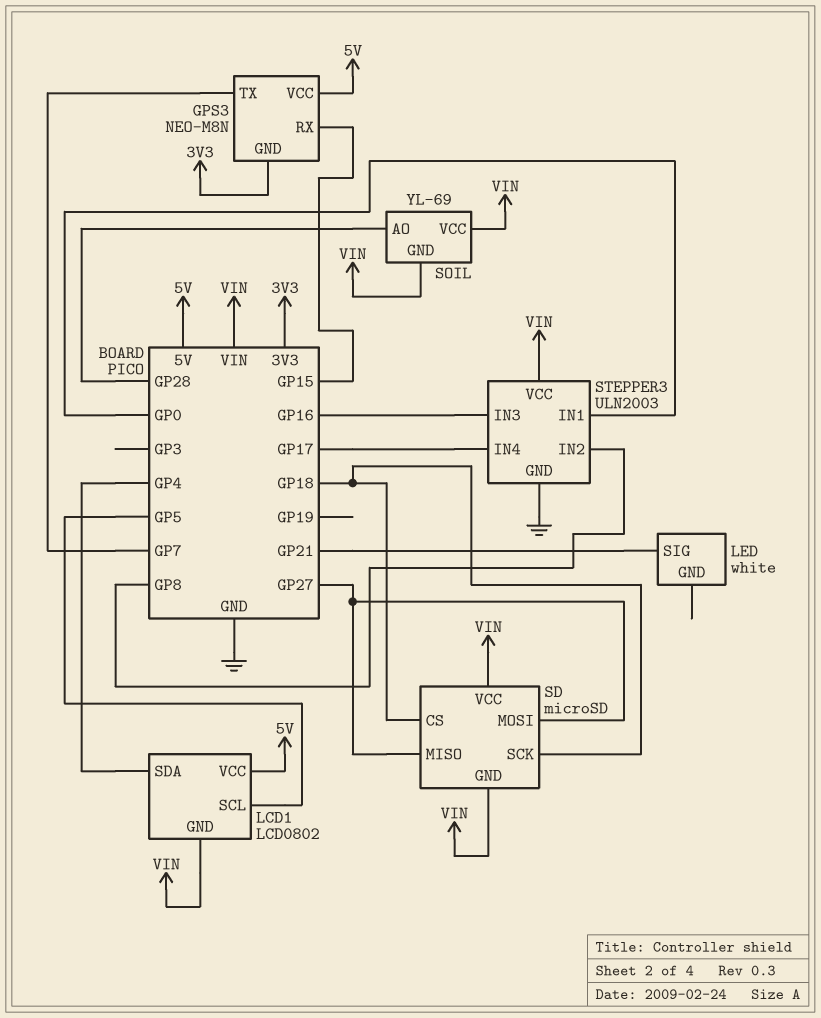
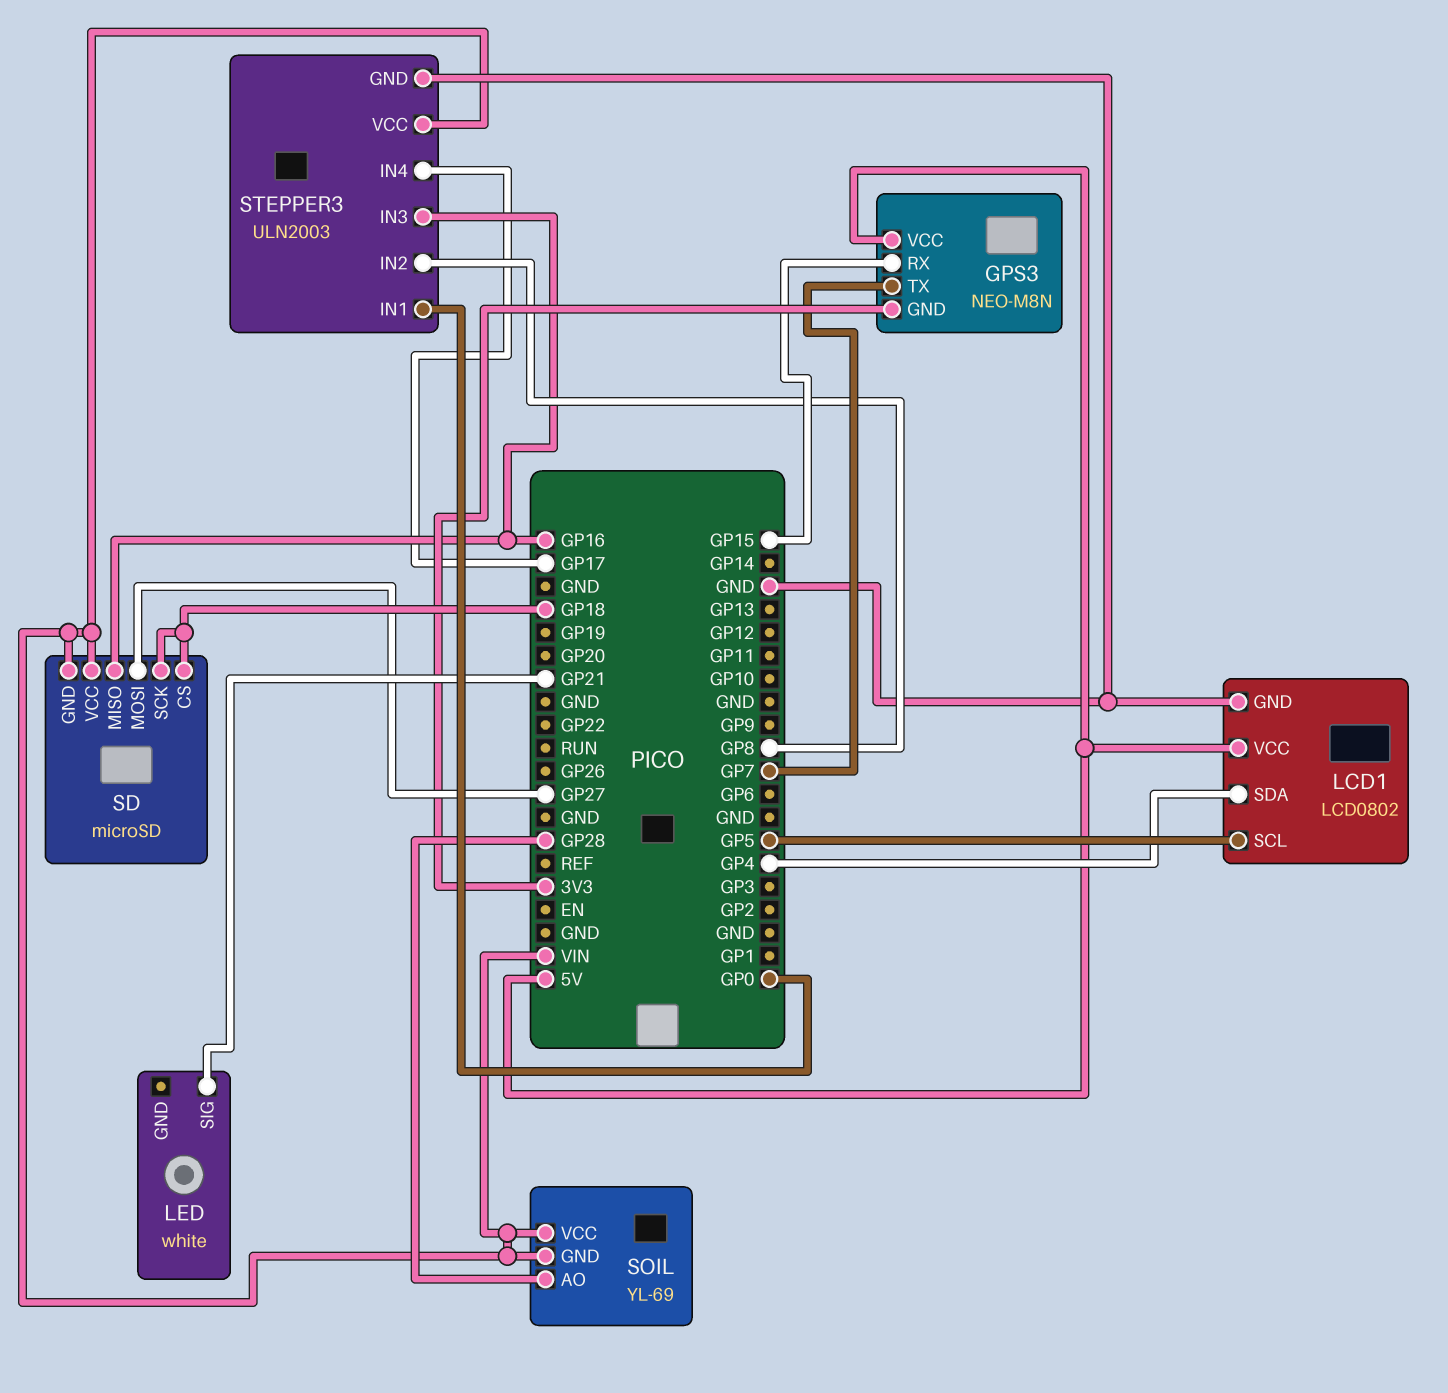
LCD1 pin GND: VIN -> GND
SD pin MISO: GP27 -> GP16

